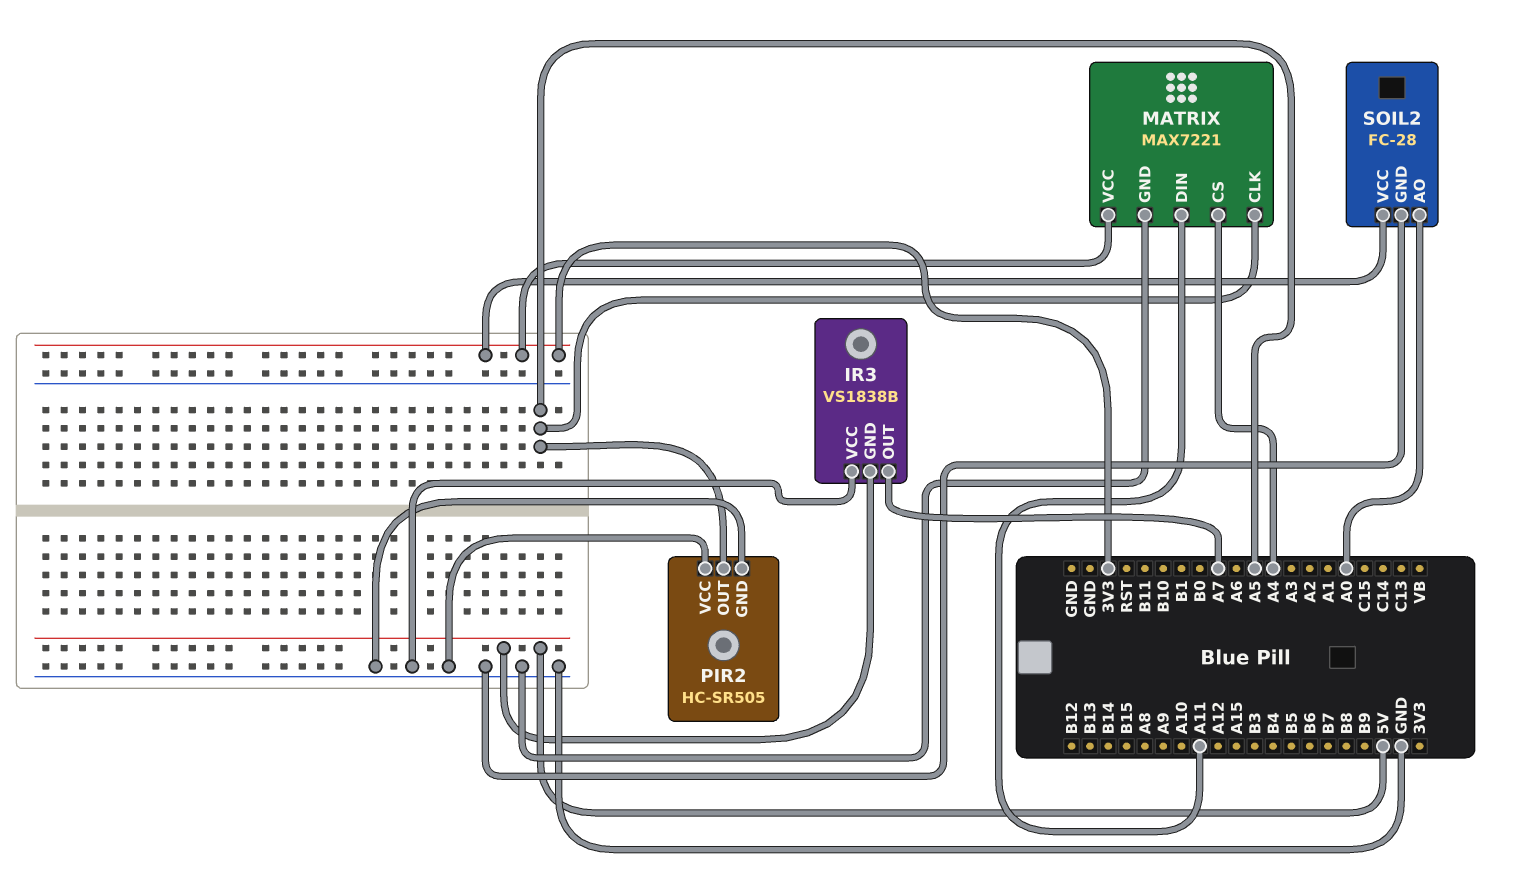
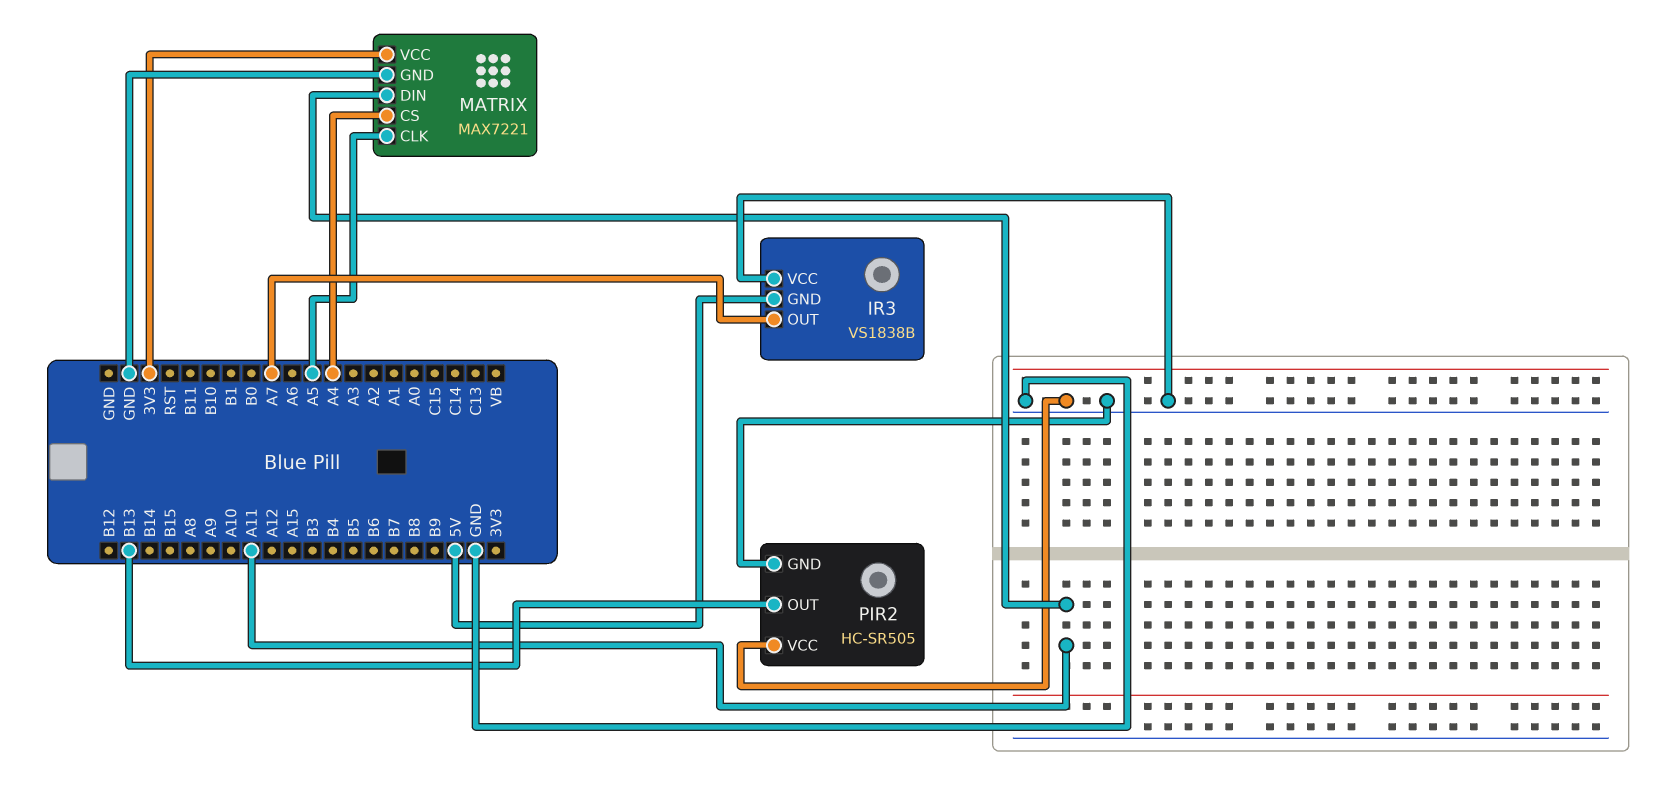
PIR2 pin OUT: A5 -> B13
SOIL2: FC-28 -> none
SOIL2 pin AO: A0 -> none
SOIL2 pin GND: GND -> none
SOIL2 pin VCC: 3V3 -> none

